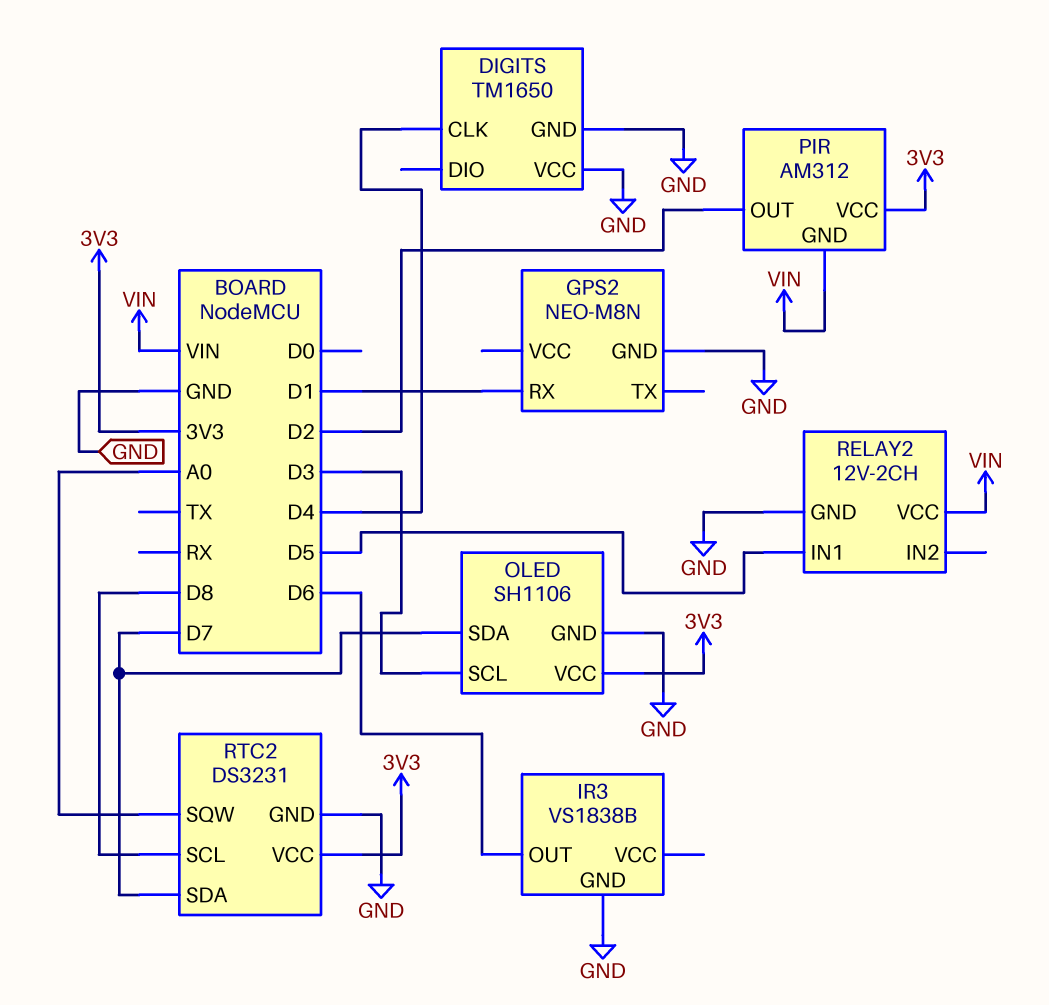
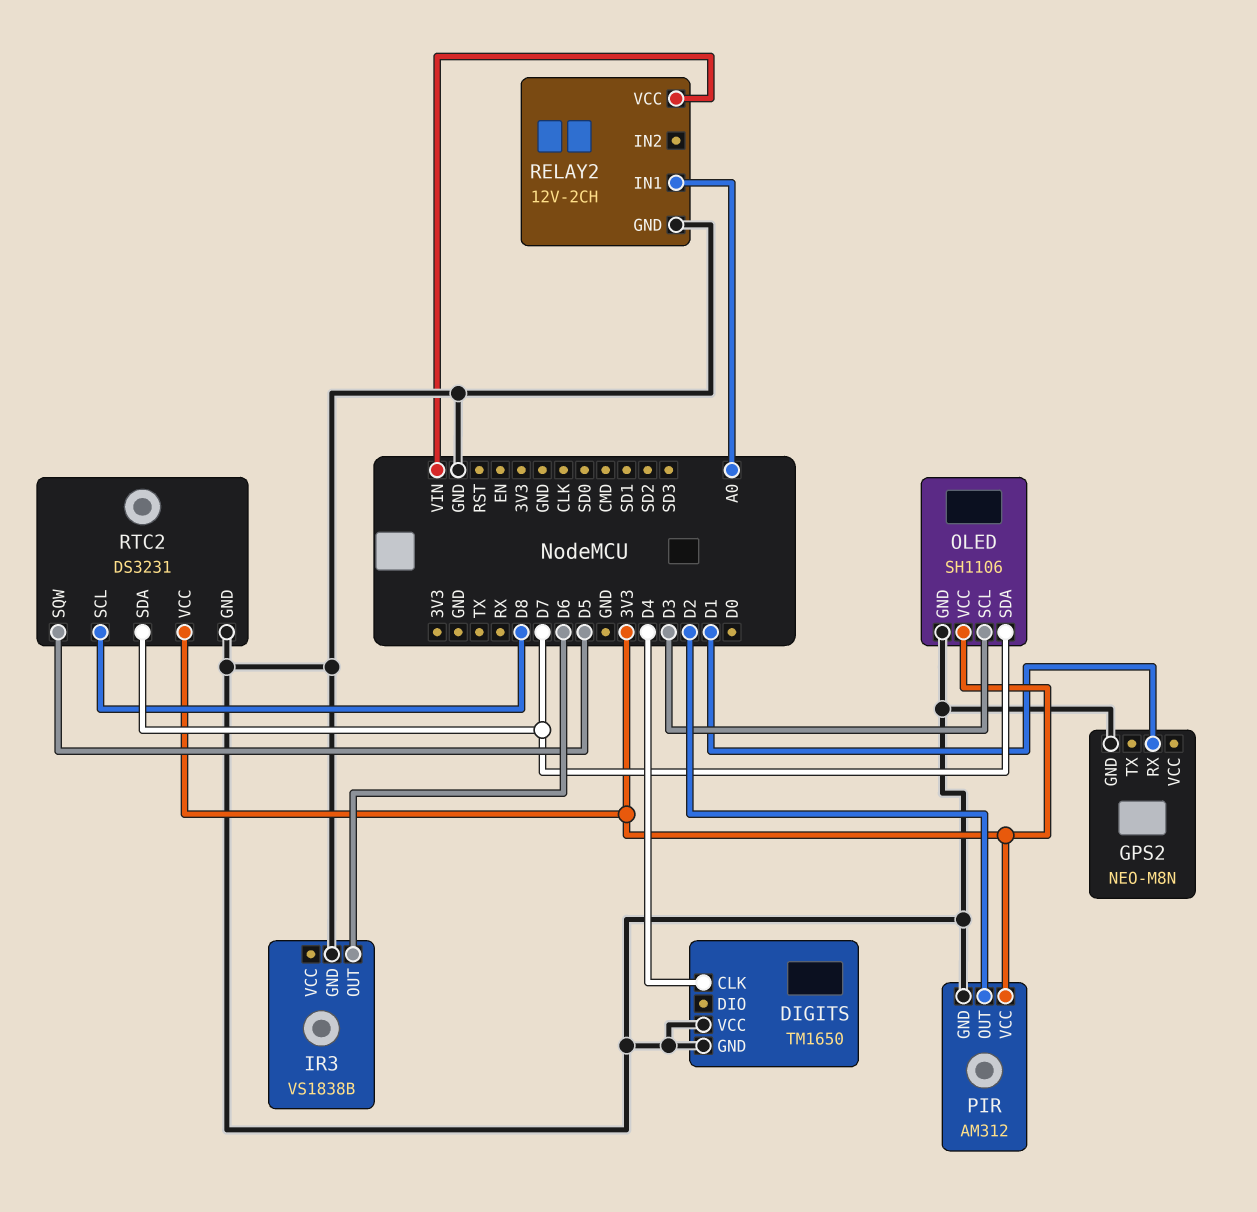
PIR pin GND: VIN -> GND
RELAY2 pin IN1: D5 -> A0
RTC2 pin SQW: A0 -> D5

